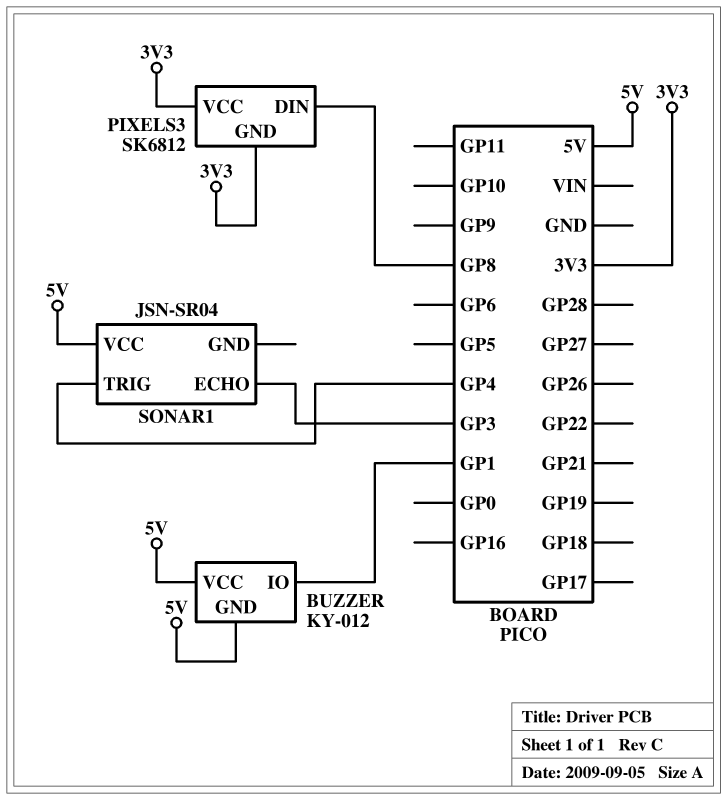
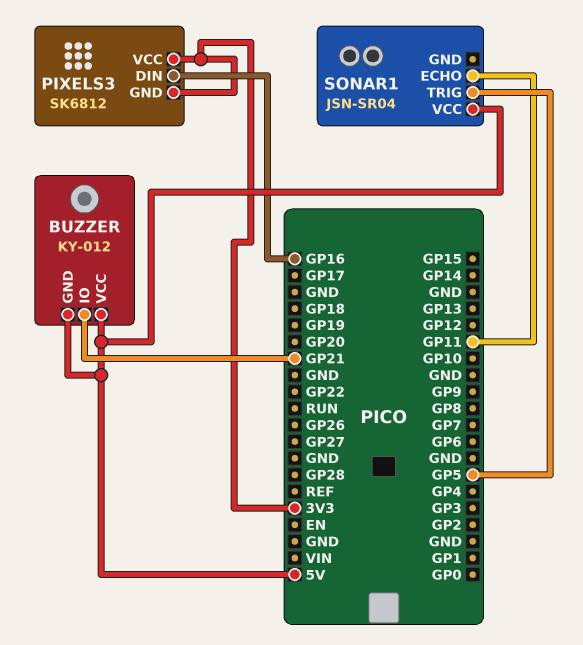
BUZZER pin IO: GP1 -> GP21
PIXELS3 pin DIN: GP8 -> GP16
SONAR1 pin ECHO: GP3 -> GP11
SONAR1 pin TRIG: GP4 -> GP5

